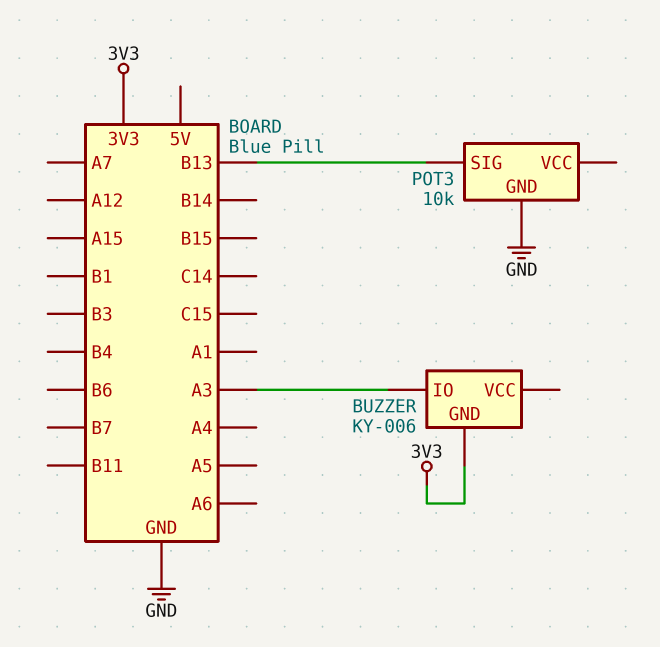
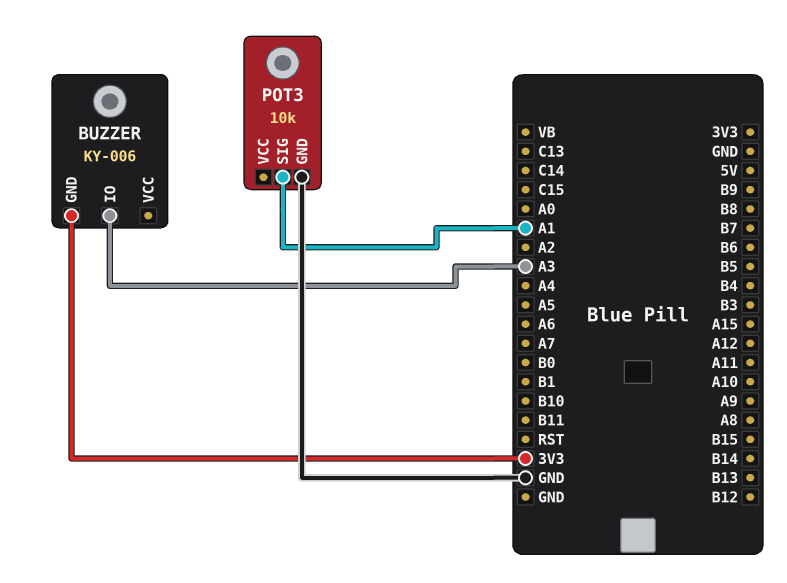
POT3 pin SIG: B13 -> A1

